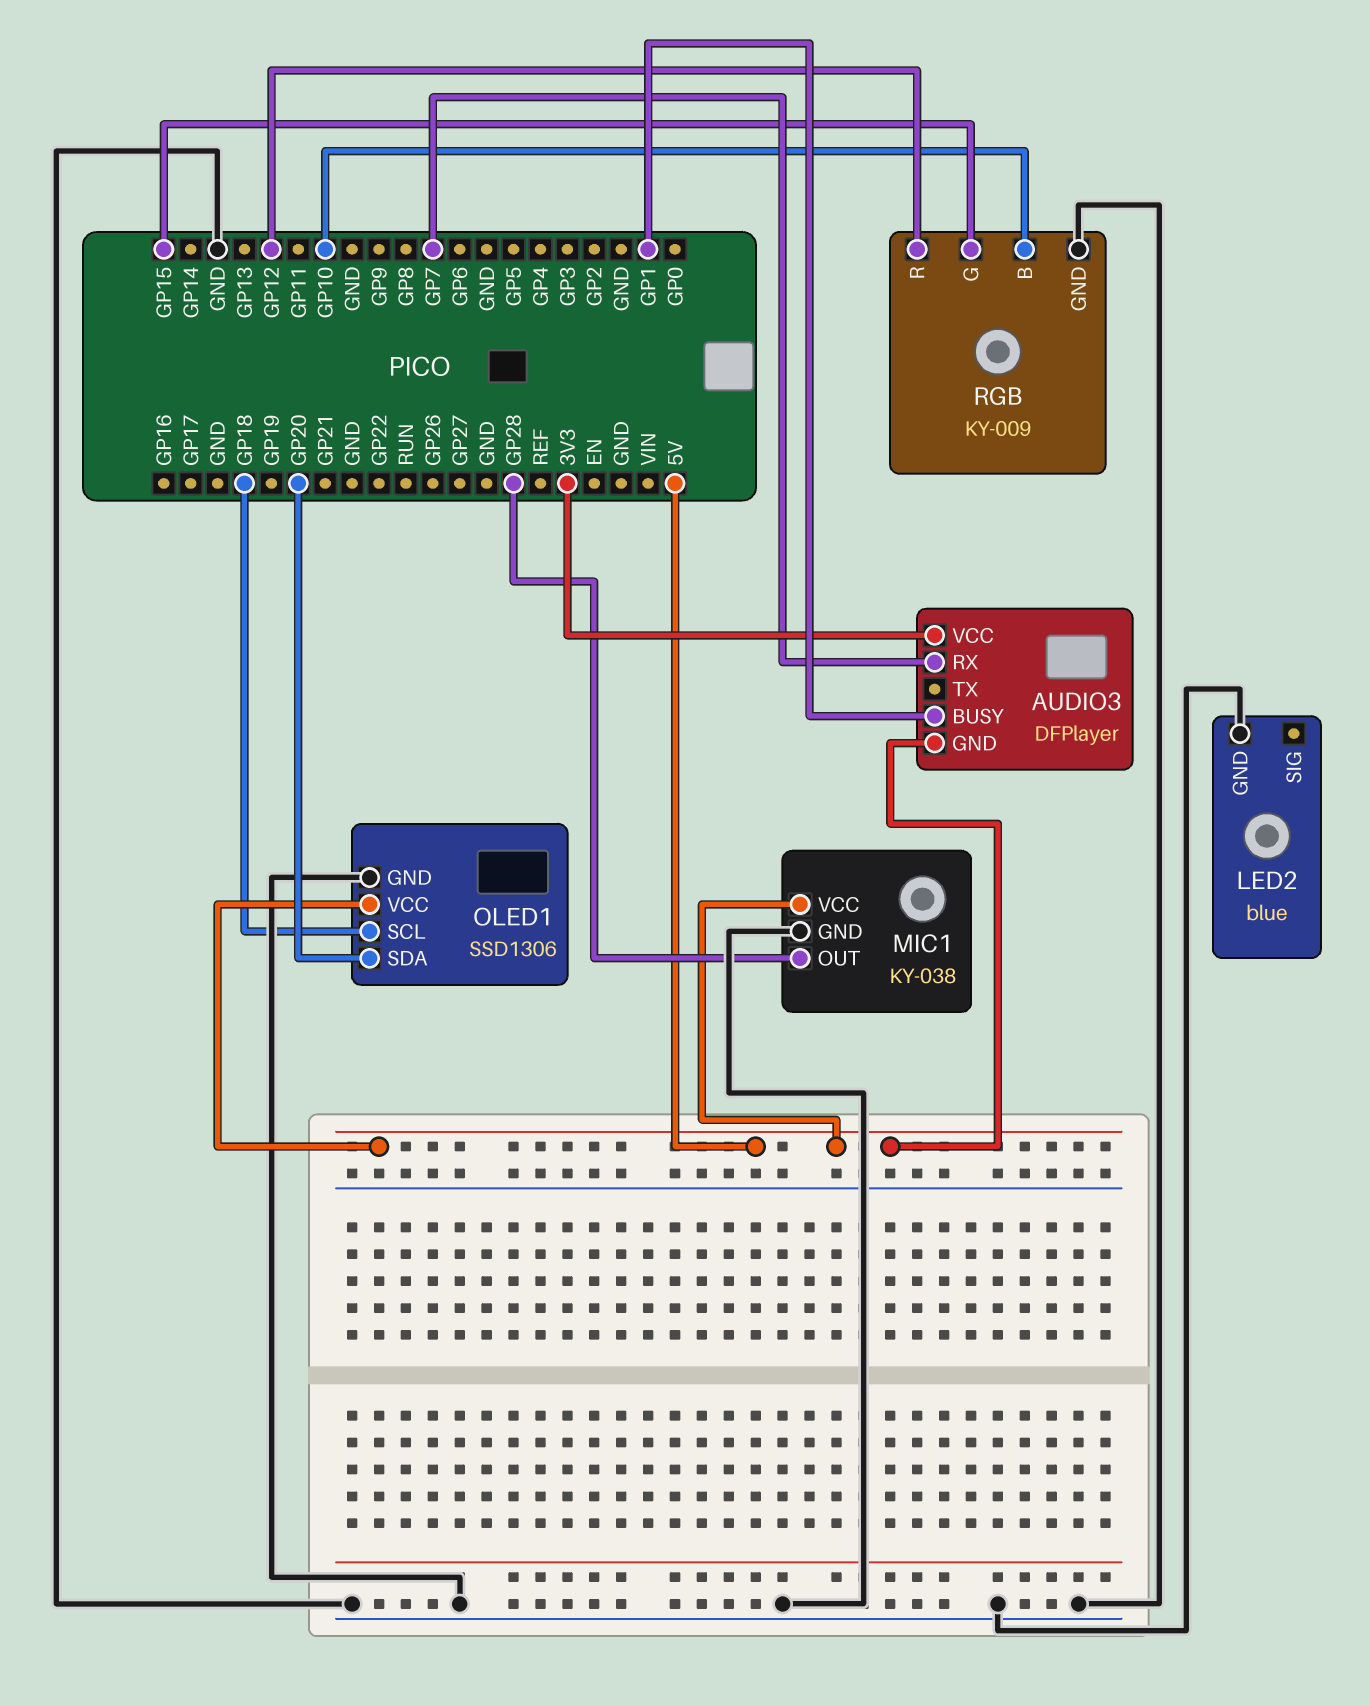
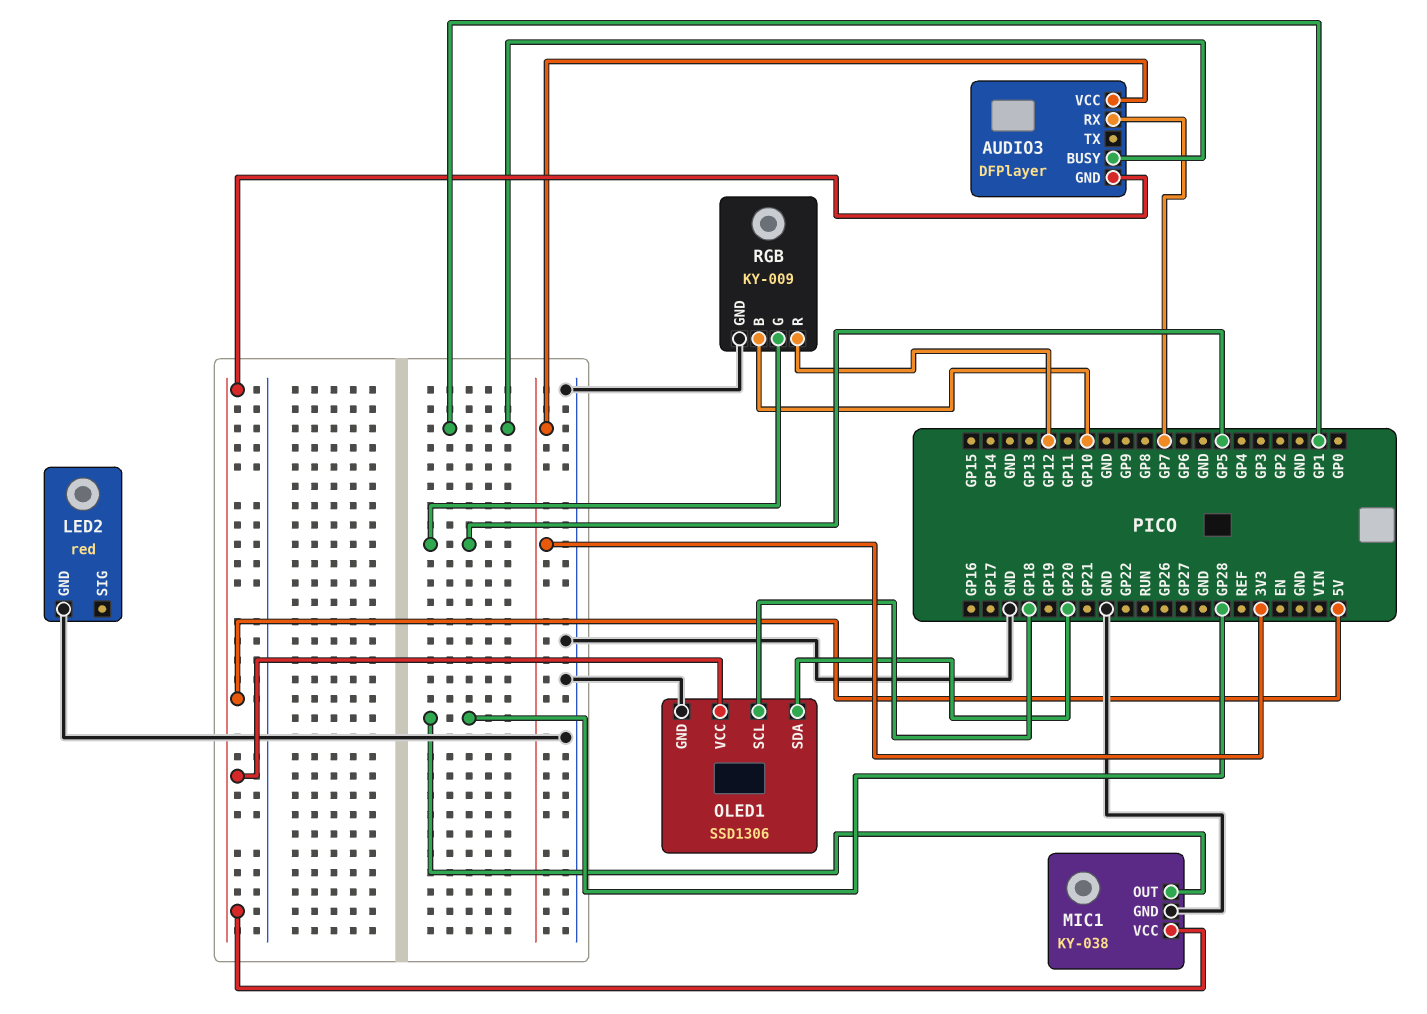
LED2: blue -> red
RGB pin G: GP15 -> GP5

